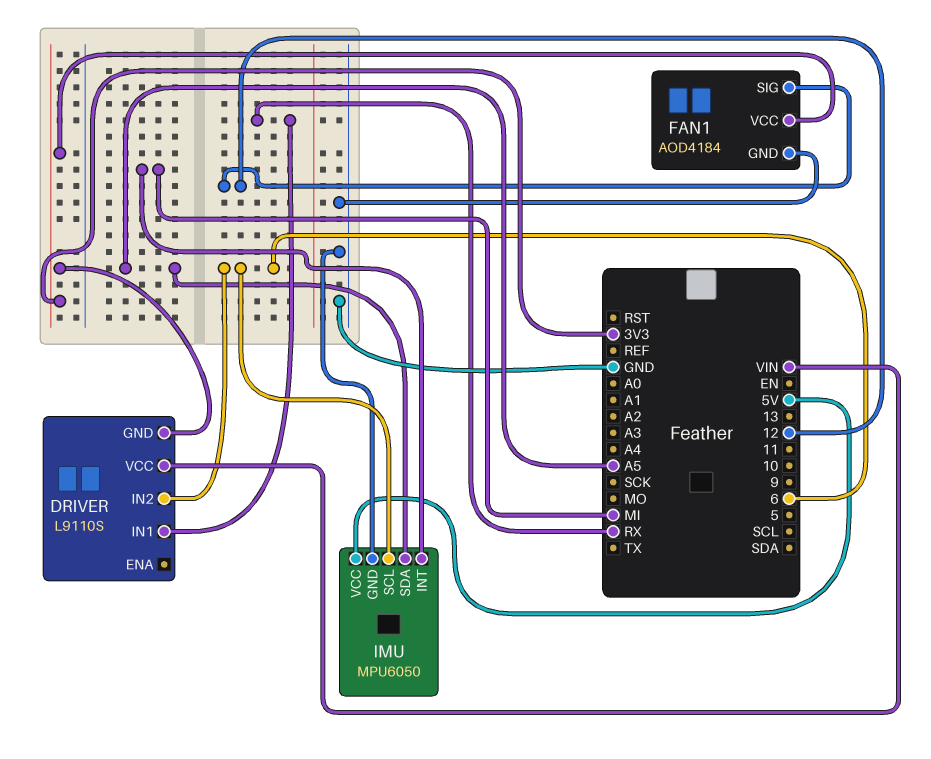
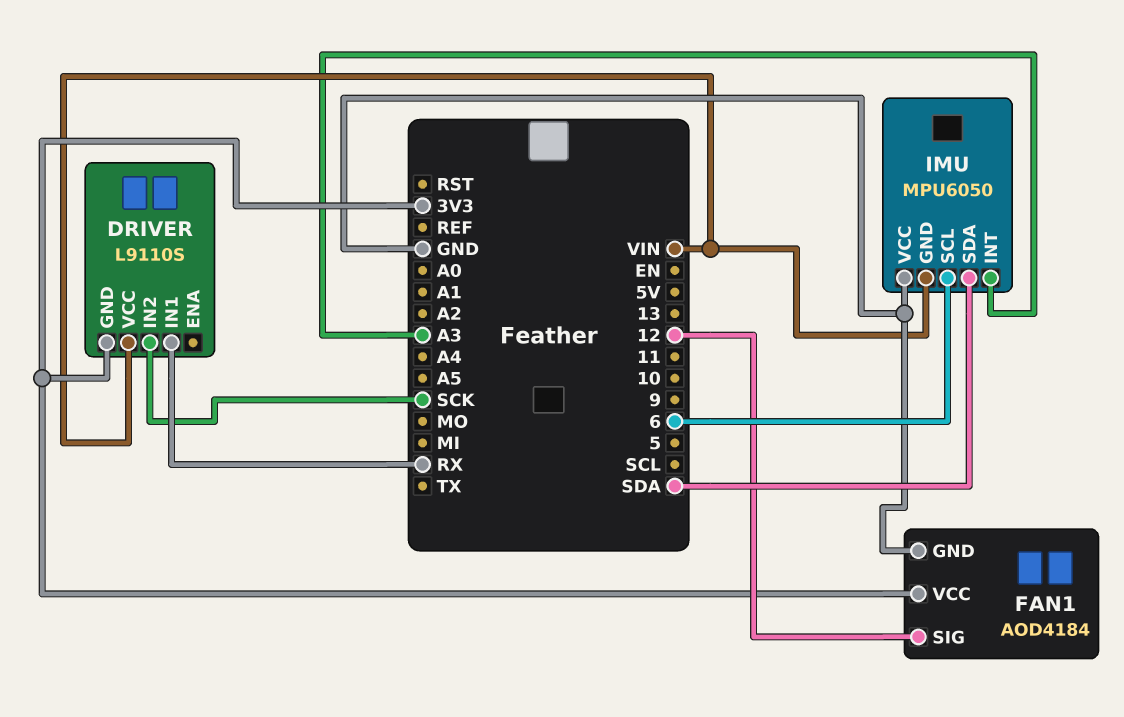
DRIVER pin IN2: 6 -> SCK
IMU pin GND: GND -> VIN
IMU pin INT: MI -> A3
IMU pin SDA: A5 -> SDA
IMU pin VCC: 5V -> GND

